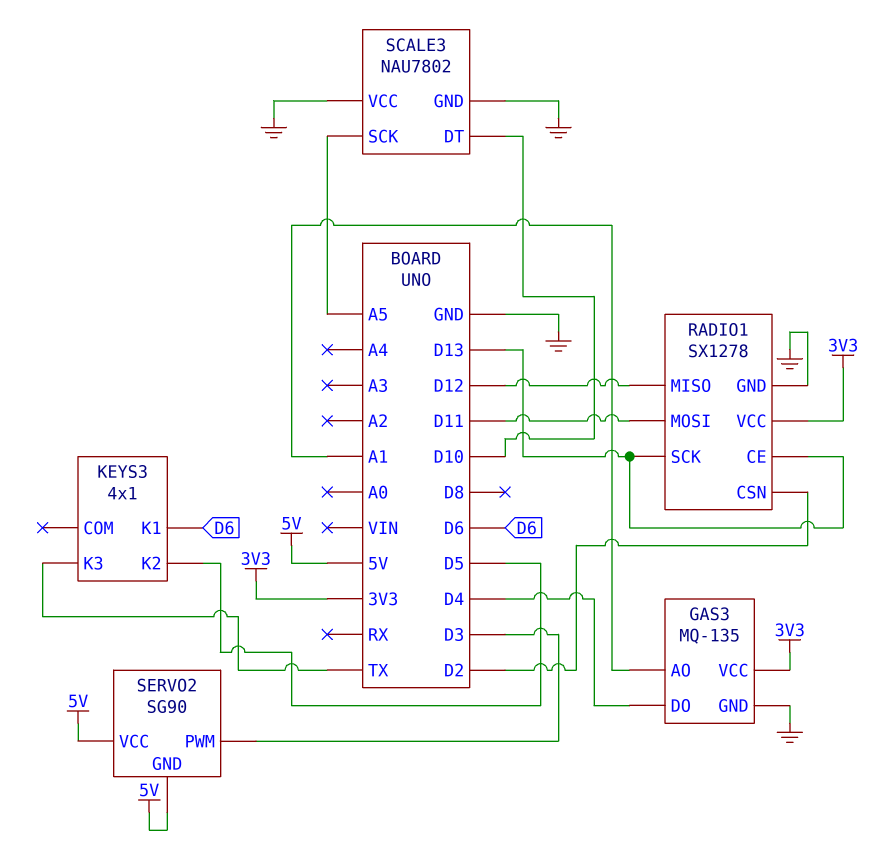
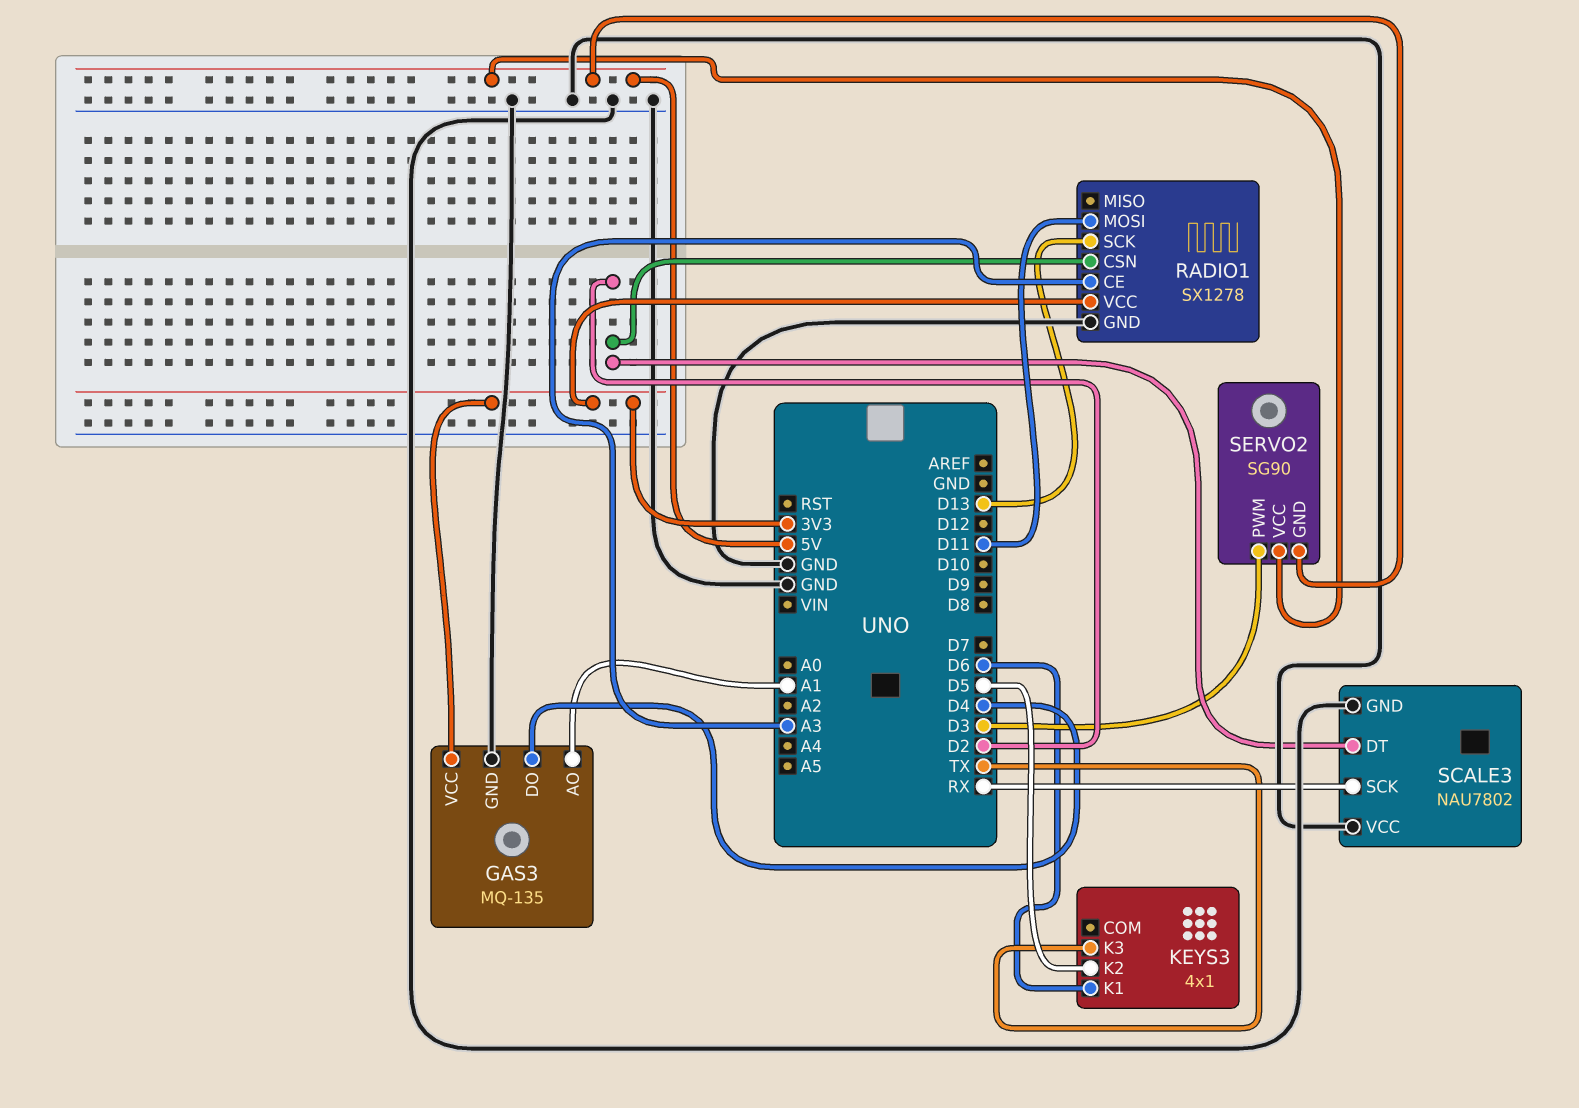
RADIO1 pin CE: D13 -> A3
RADIO1 pin MISO: D12 -> none
SCALE3 pin DT: D10 -> D2
SCALE3 pin SCK: A5 -> RX

